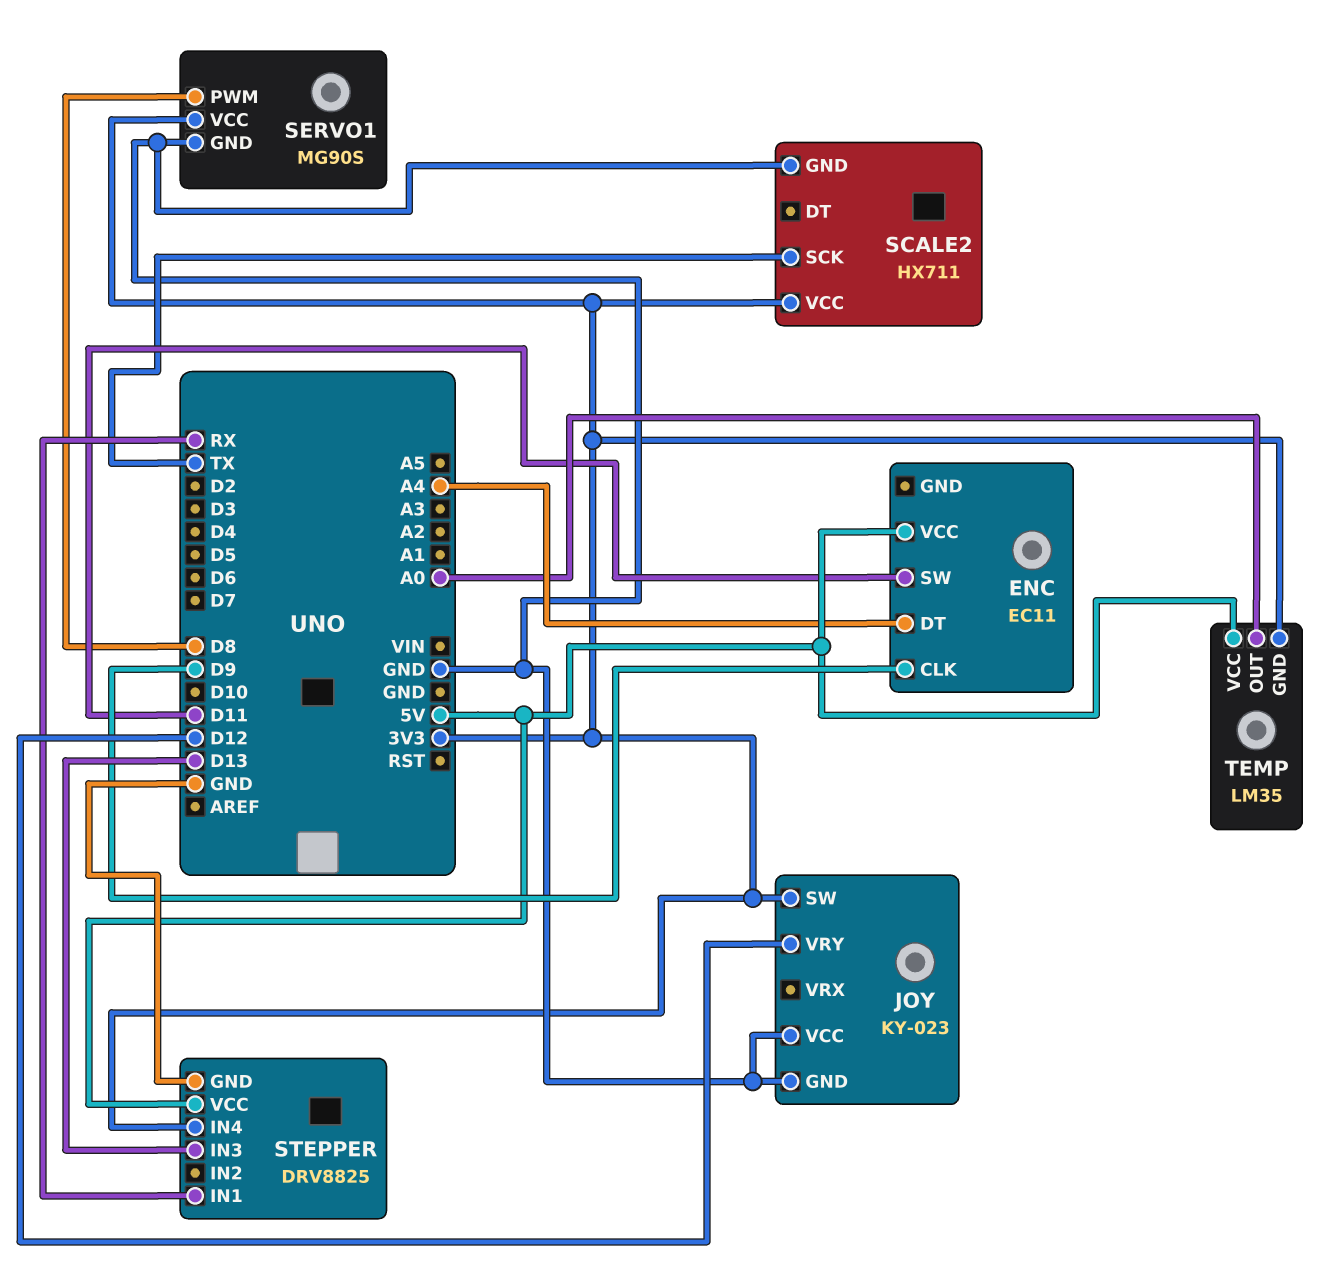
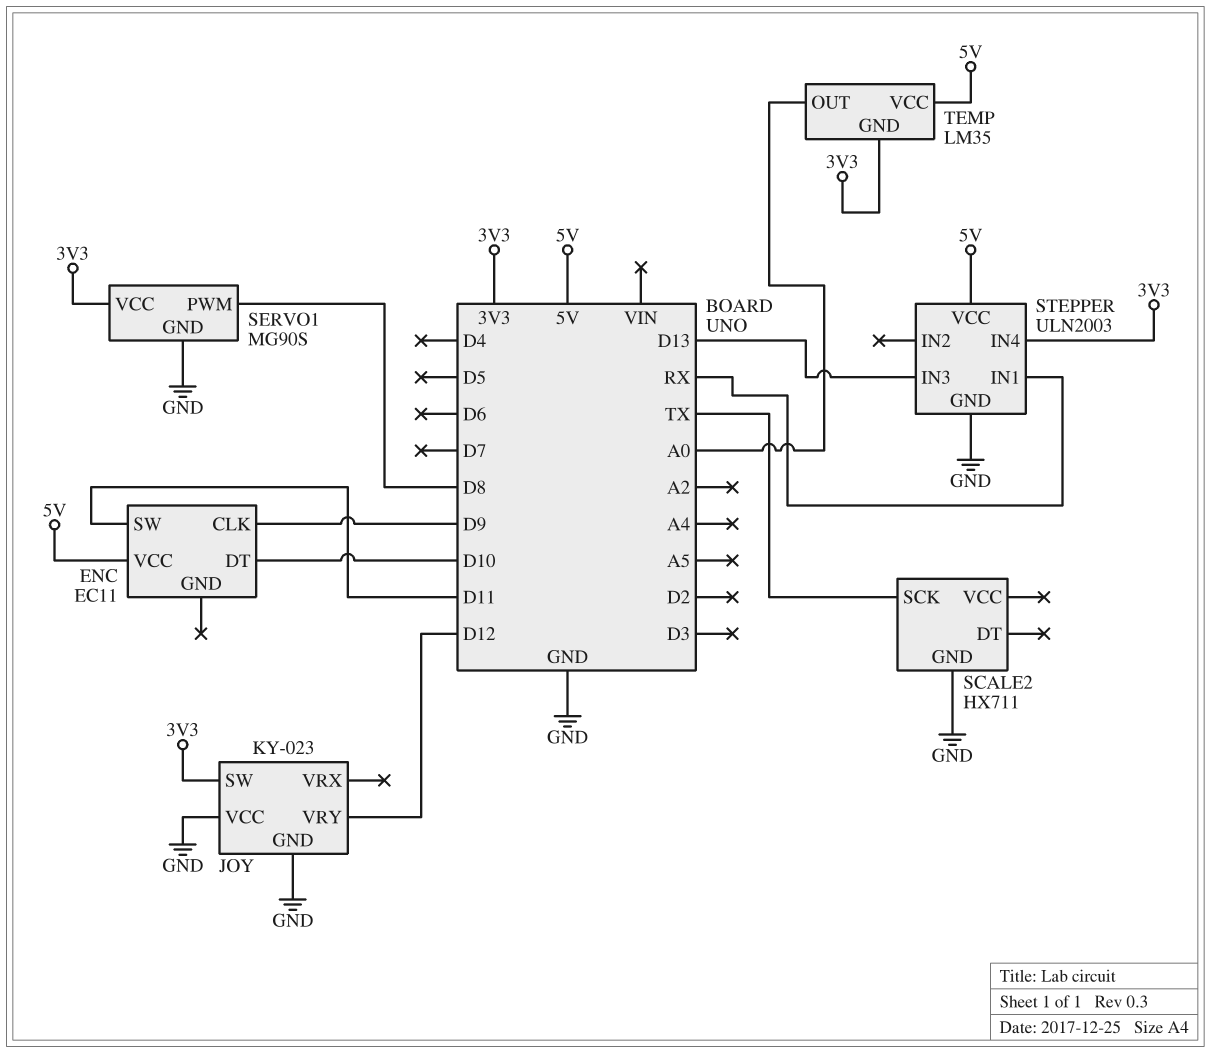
ENC pin DT: A4 -> D10
SCALE2 pin VCC: 3V3 -> none
STEPPER: DRV8825 -> ULN2003

